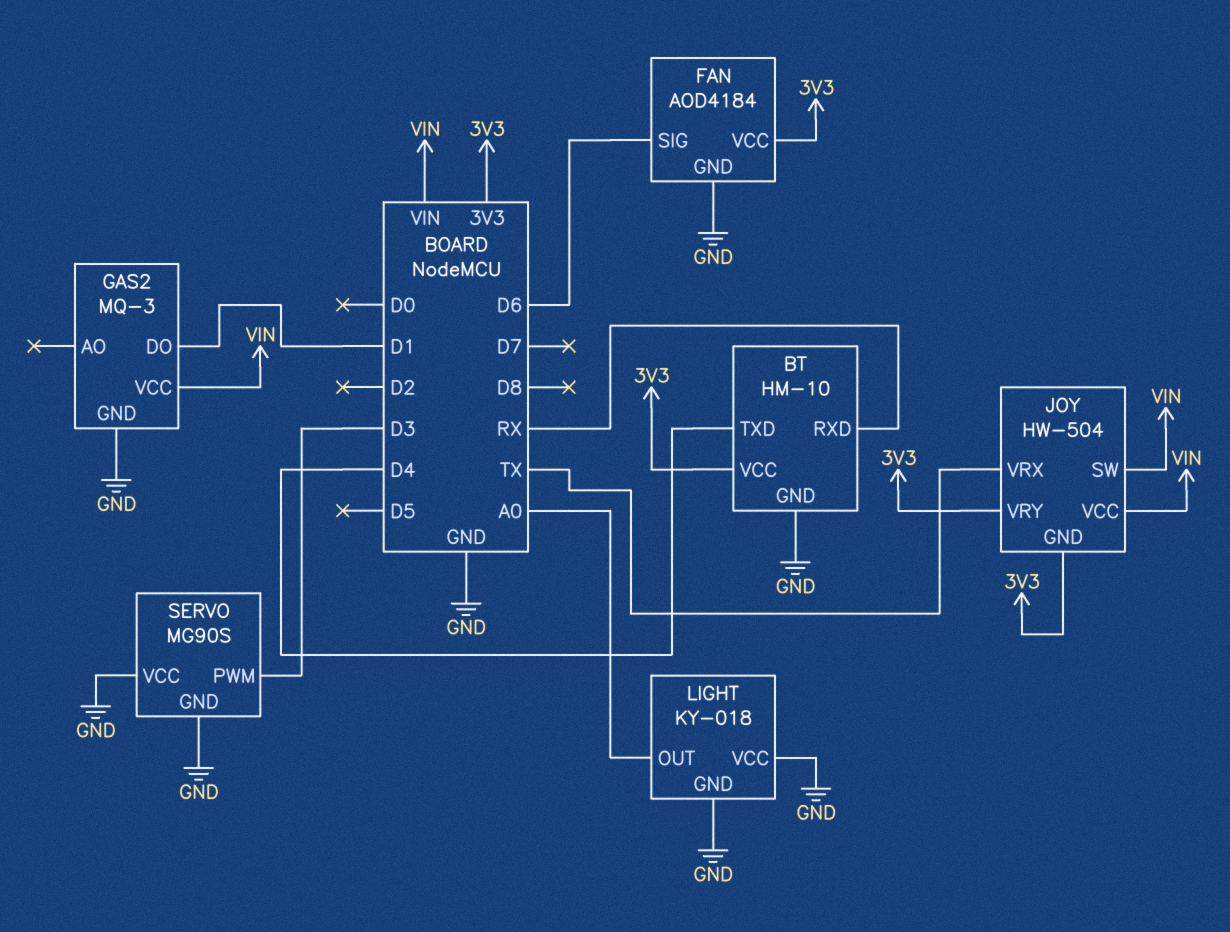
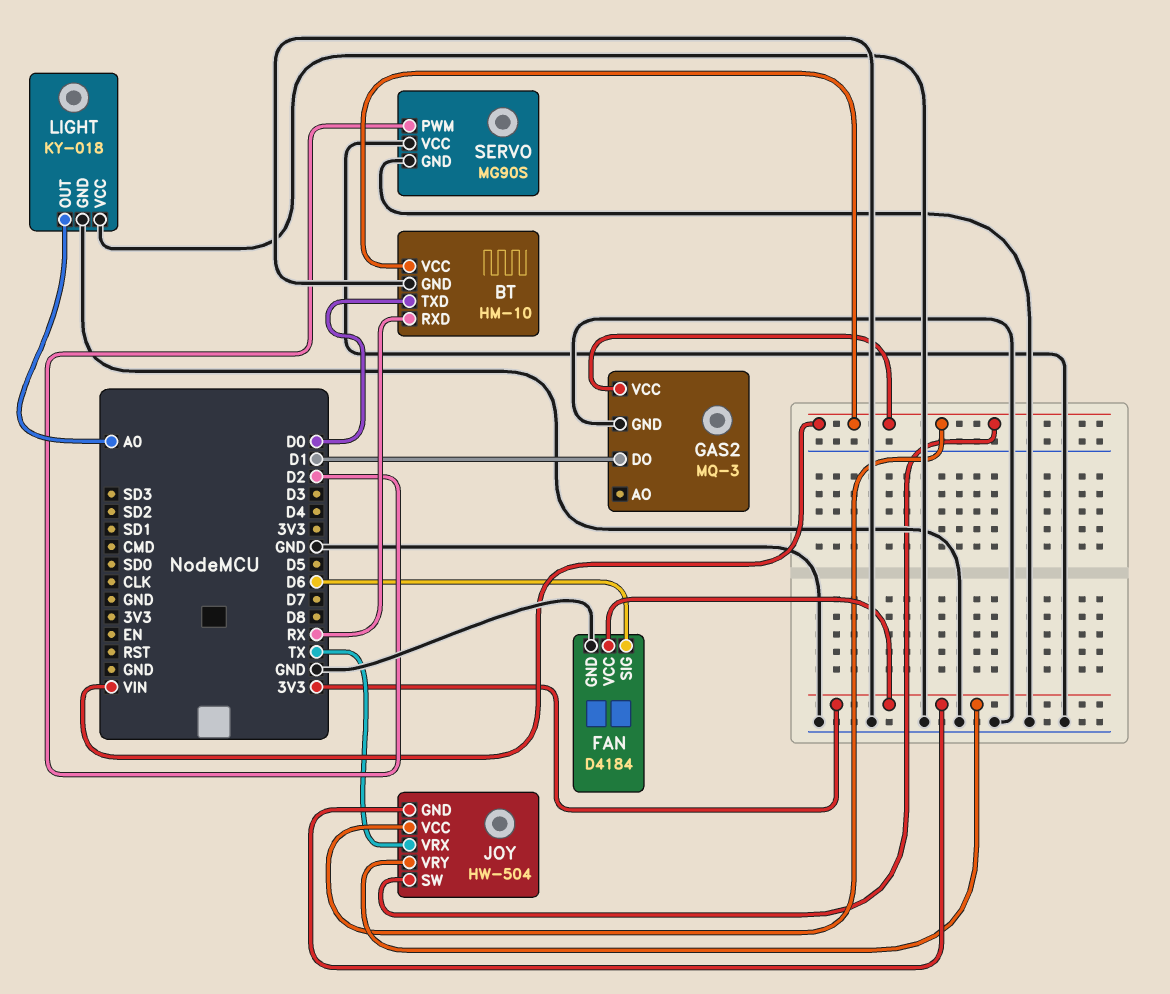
BT pin TXD: D4 -> D0
BT pin VCC: 3V3 -> VIN
FAN: AOD4184 -> D4184
SERVO pin PWM: D3 -> D2

